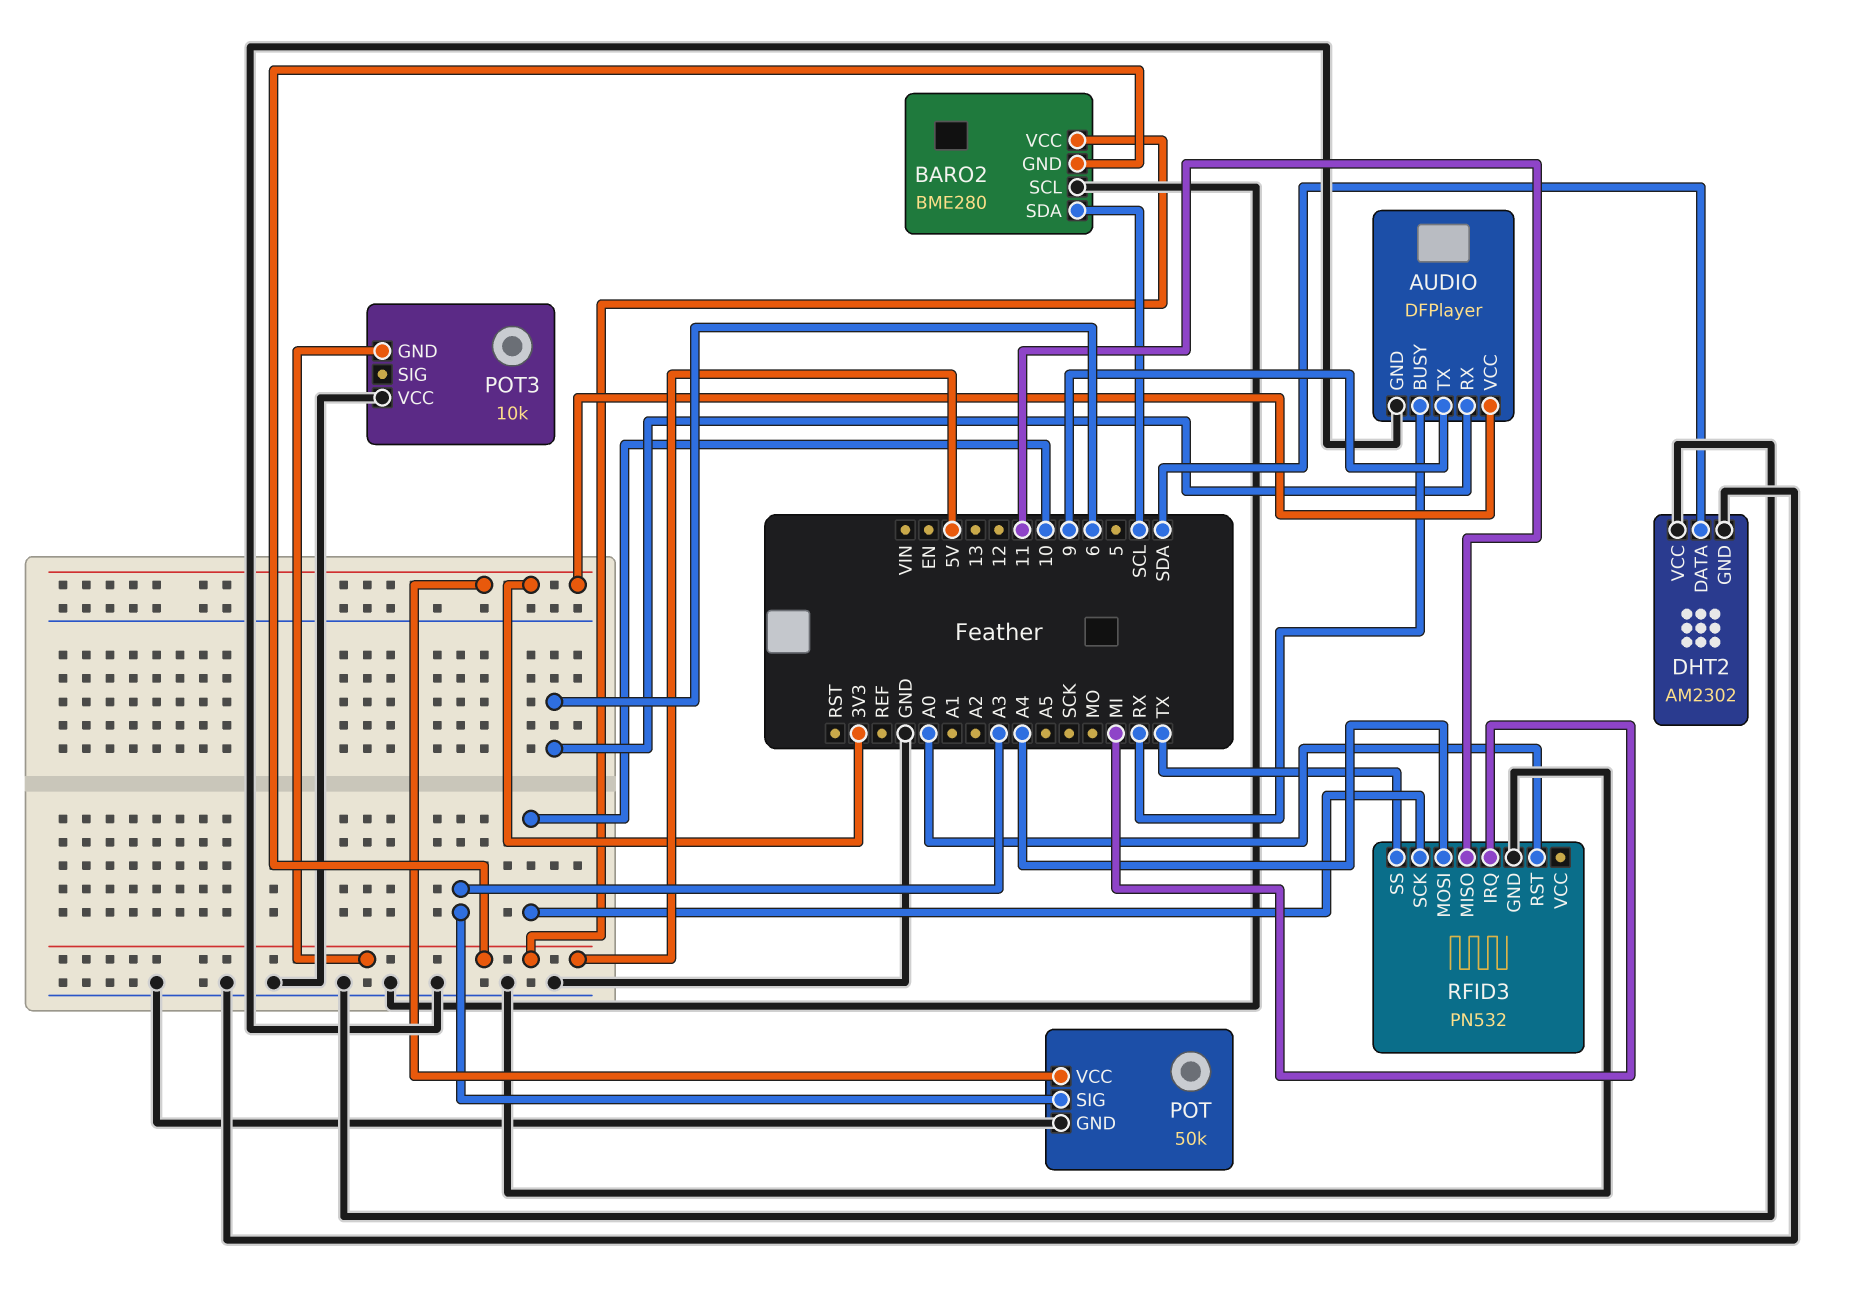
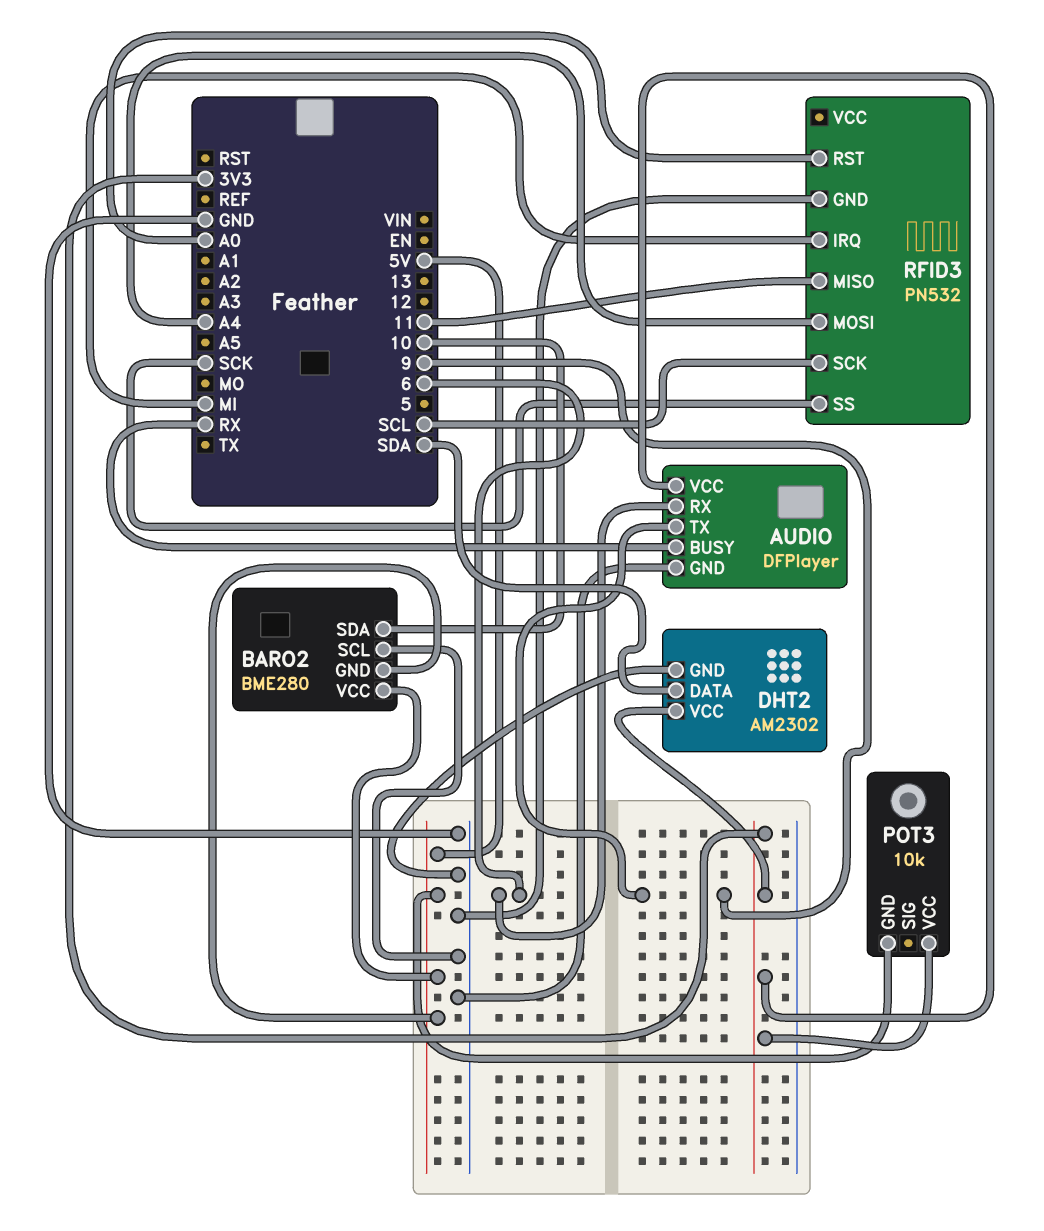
BARO2 pin SDA: SCL -> 10
DHT2 pin VCC: GND -> 3V3
POT: 50k -> none
POT pin GND: GND -> none
POT pin SIG: A3 -> none
POT pin VCC: 3V3 -> none
POT3 pin VCC: GND -> 3V3
RFID3 pin SCK: 10 -> SCL
RFID3 pin SS: TX -> SCK

